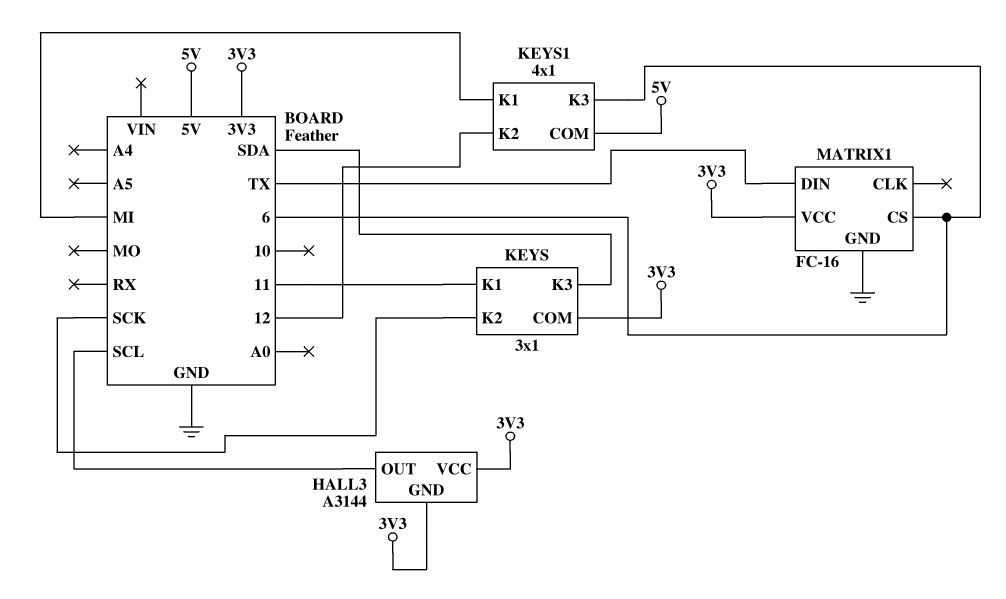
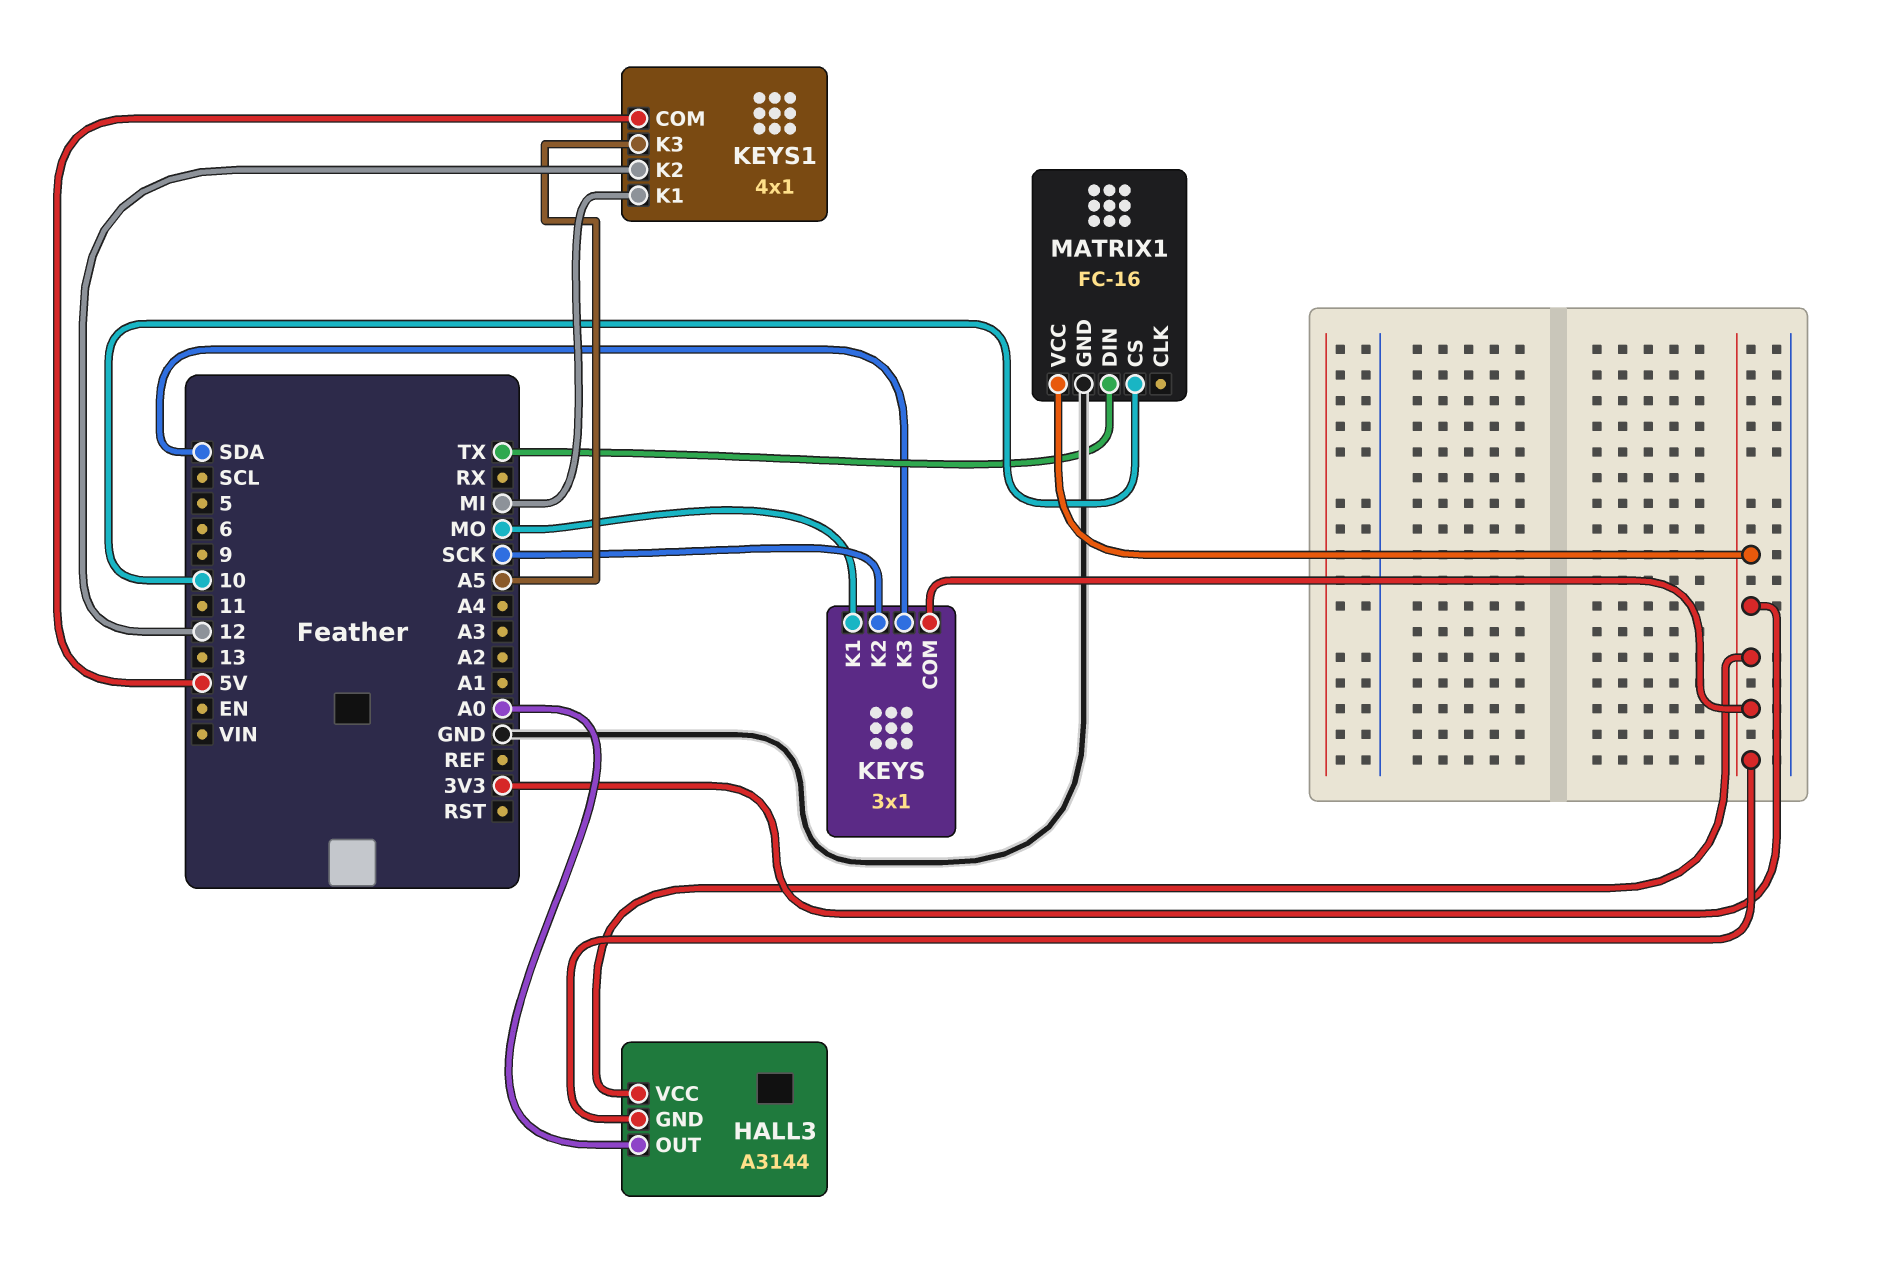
HALL3 pin OUT: SCL -> A0
KEYS pin K1: 11 -> MO
KEYS1 pin K3: 6 -> A5
MATRIX1 pin CS: 6 -> 10

